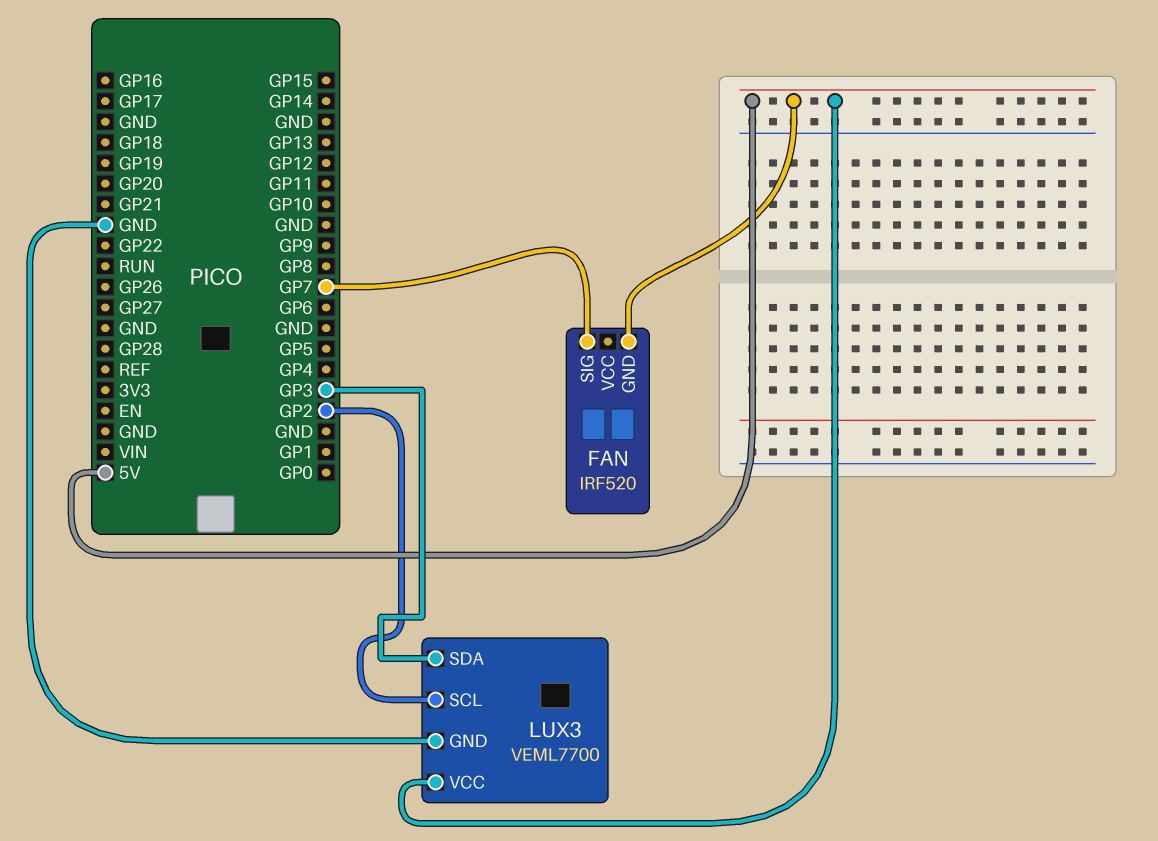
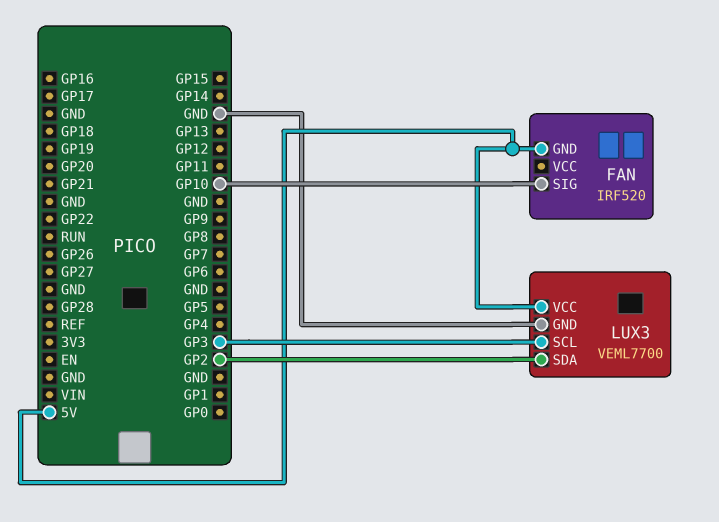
FAN pin SIG: GP7 -> GP10
LUX3 pin SCL: GP2 -> GP3
LUX3 pin SDA: GP3 -> GP2

